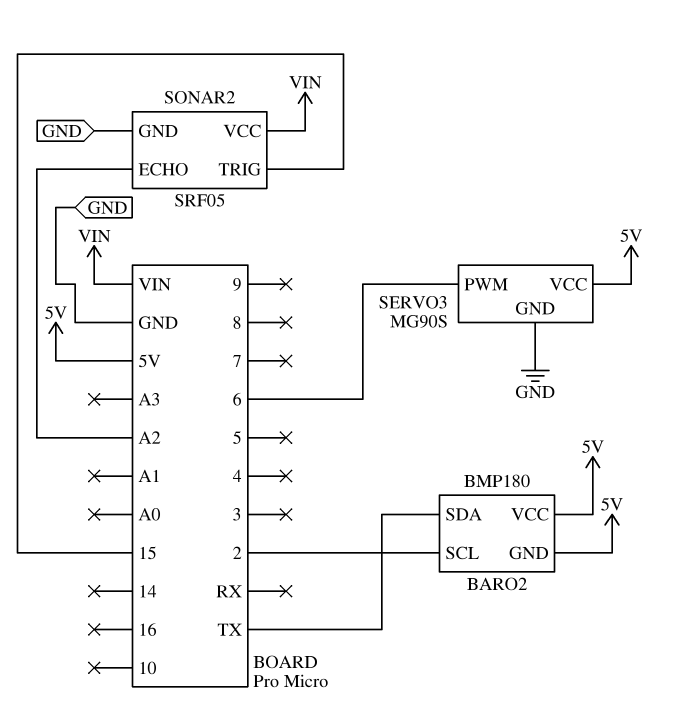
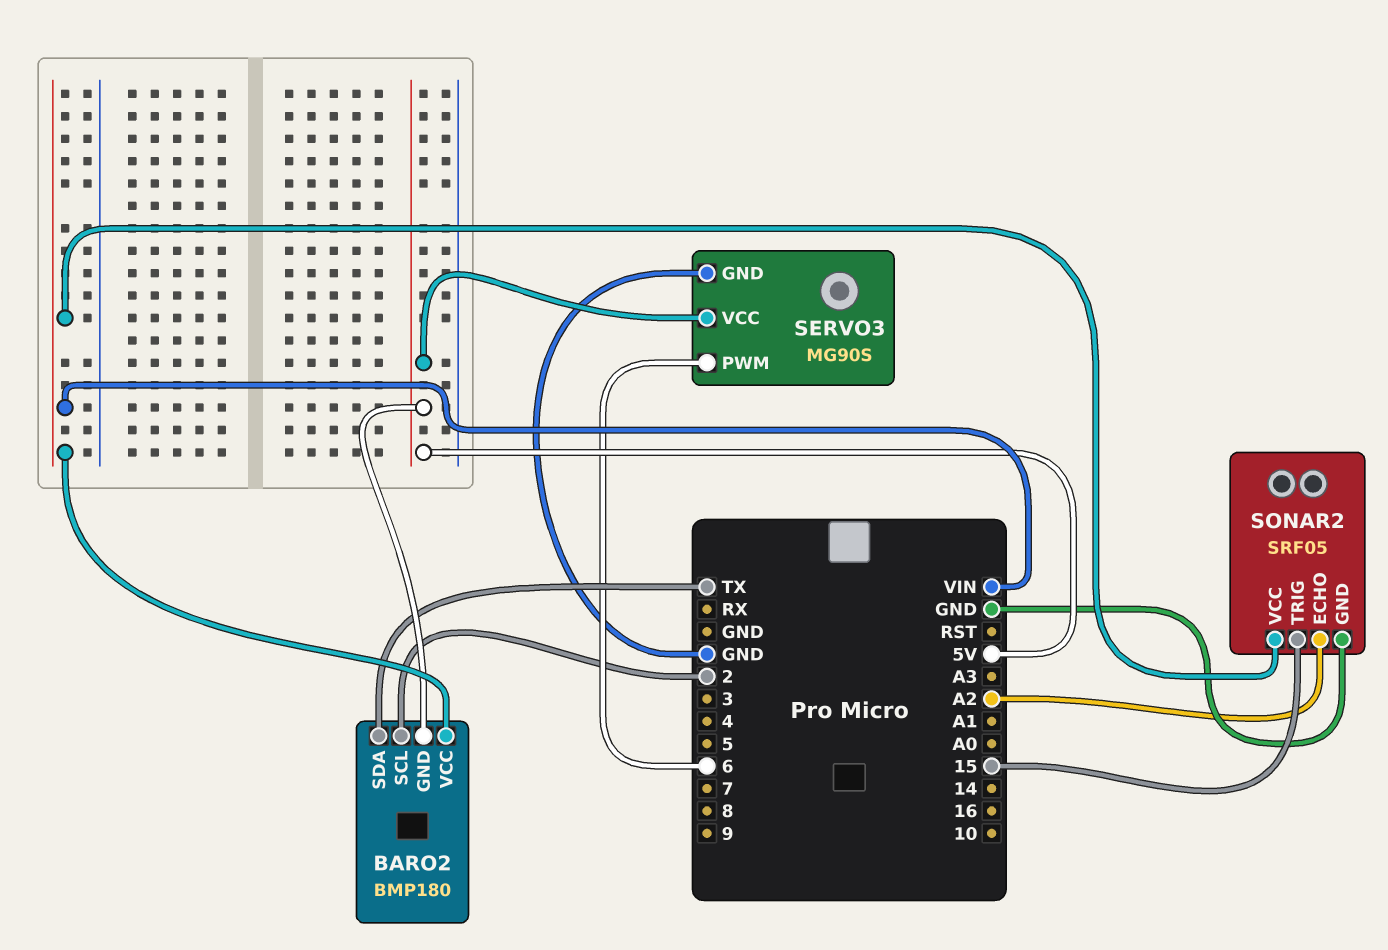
BARO2 pin VCC: 5V -> VIN

